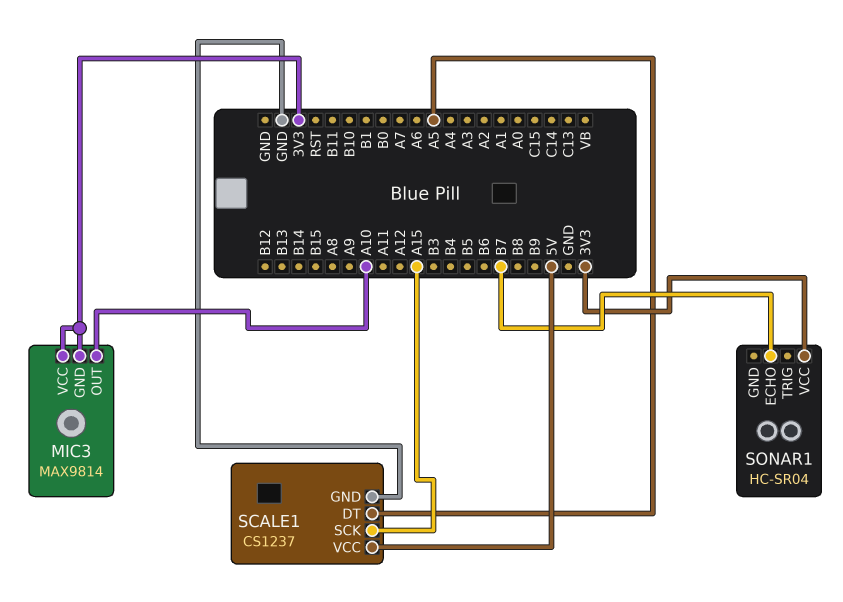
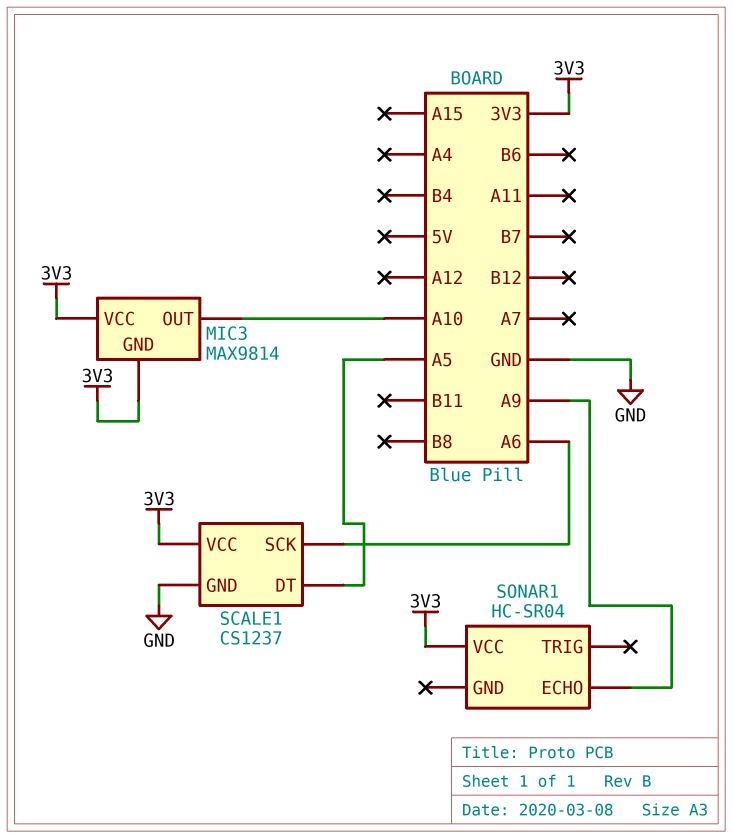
SCALE1 pin SCK: A15 -> A6
SCALE1 pin VCC: 5V -> 3V3
SONAR1 pin ECHO: B7 -> A9

